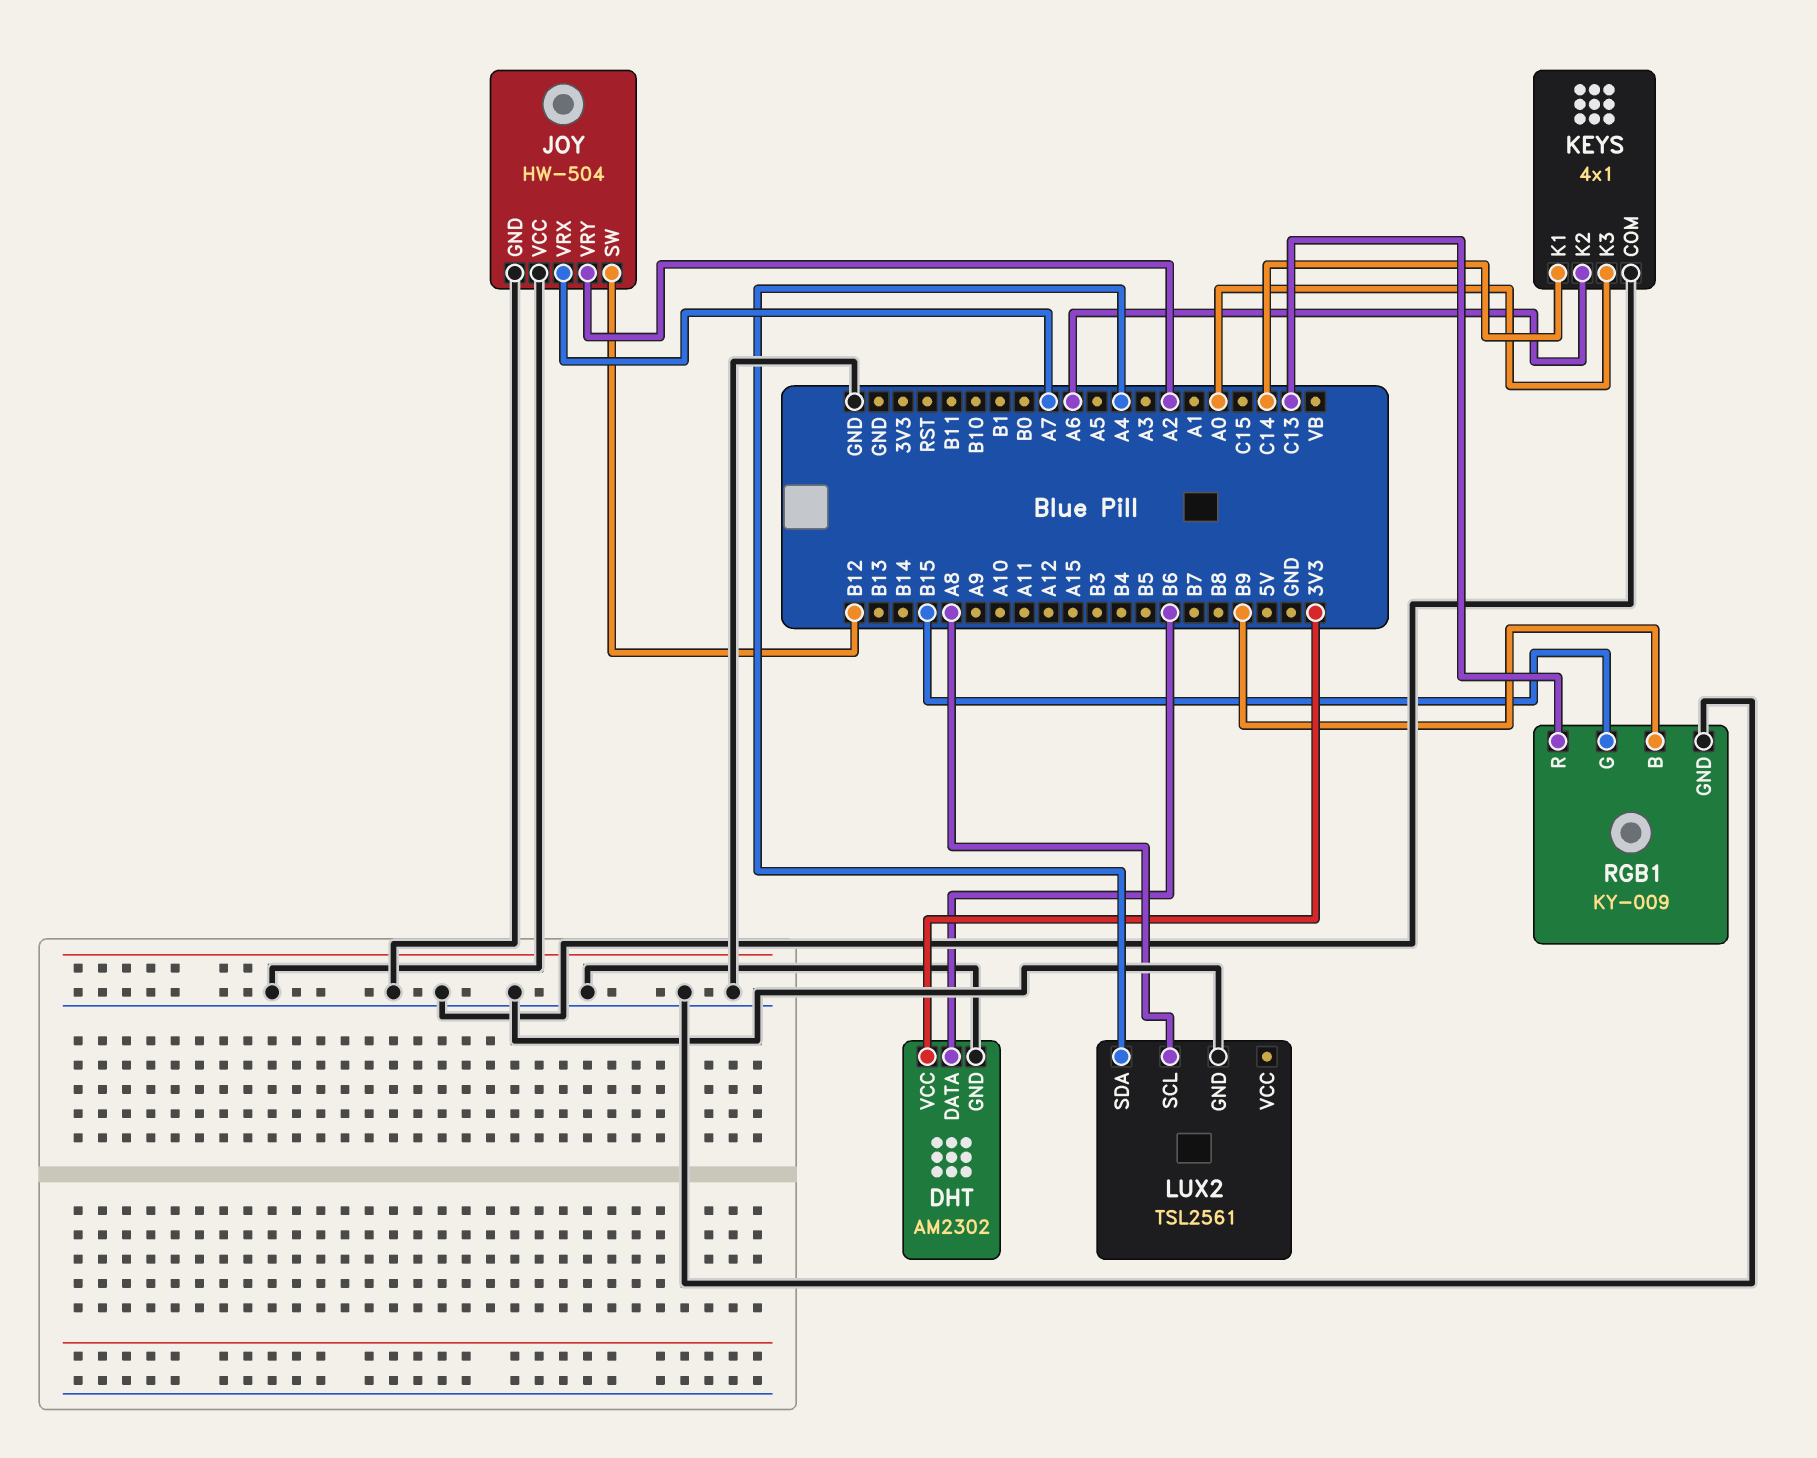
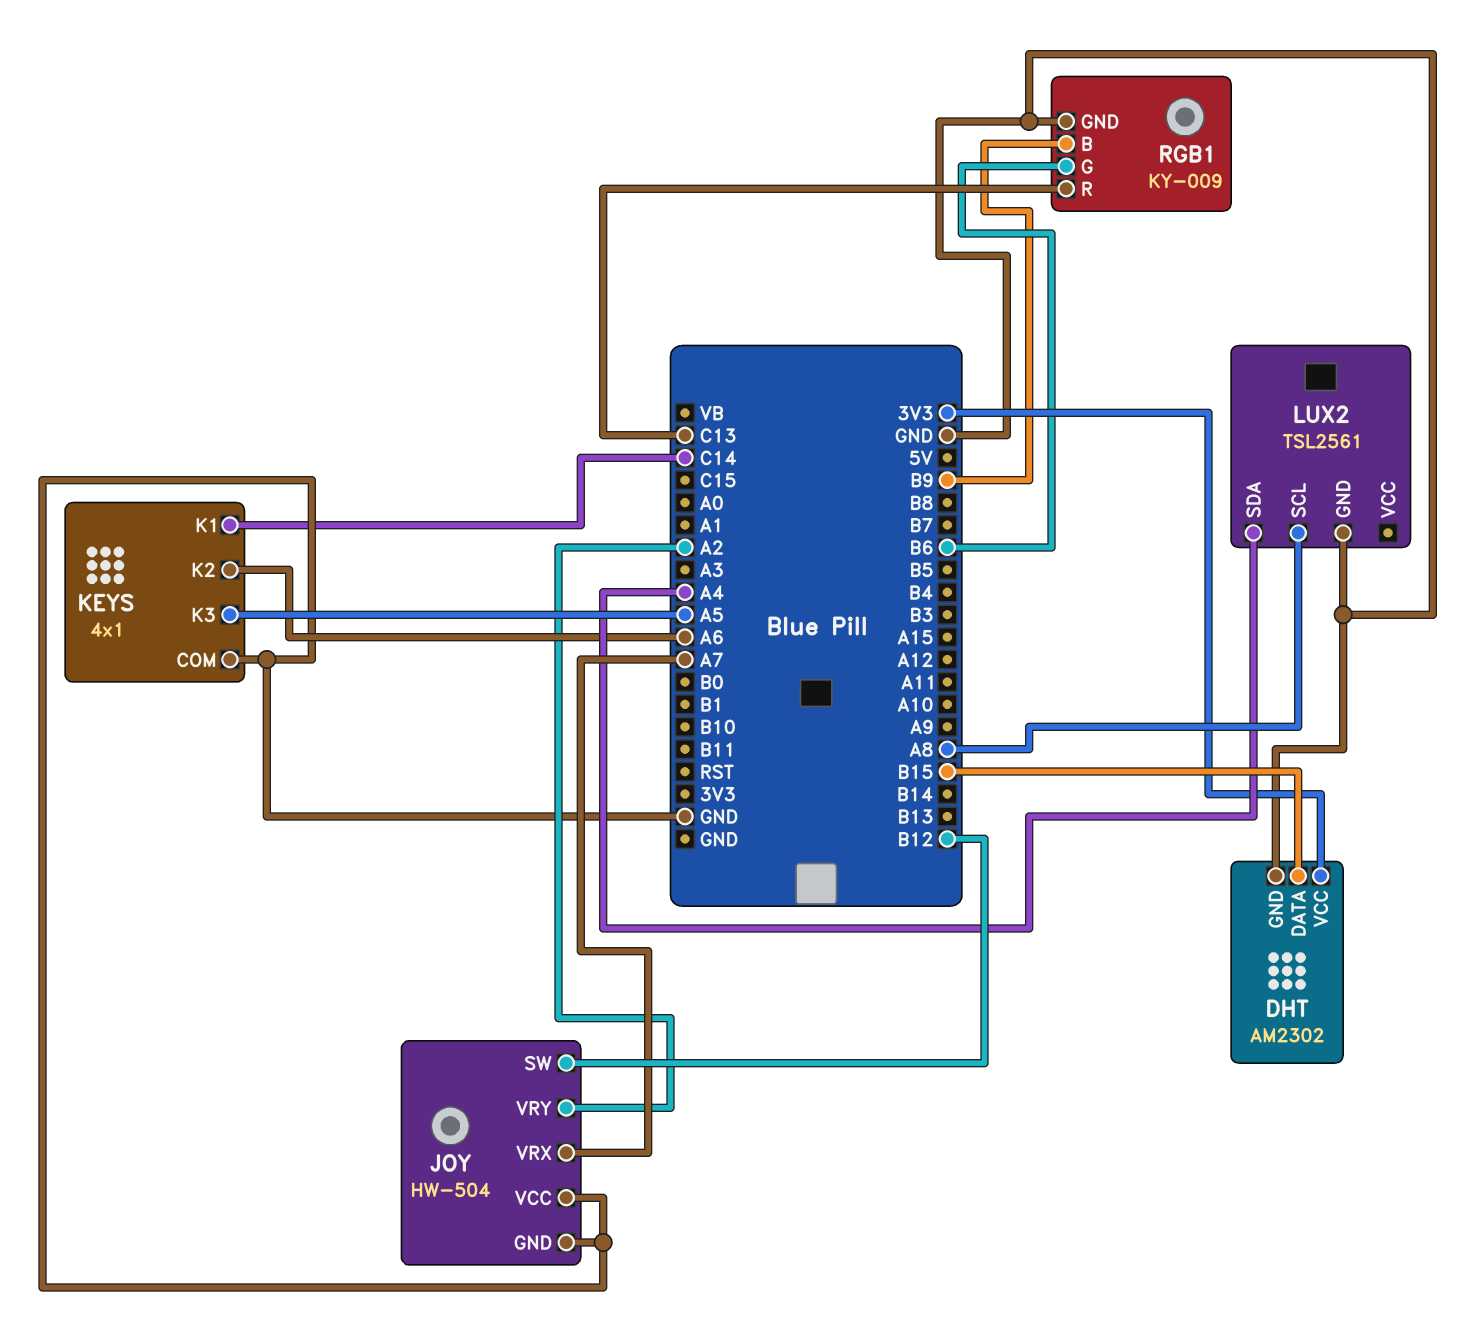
DHT pin DATA: B6 -> B15
KEYS pin K3: A0 -> A5
RGB1 pin G: B15 -> B6

